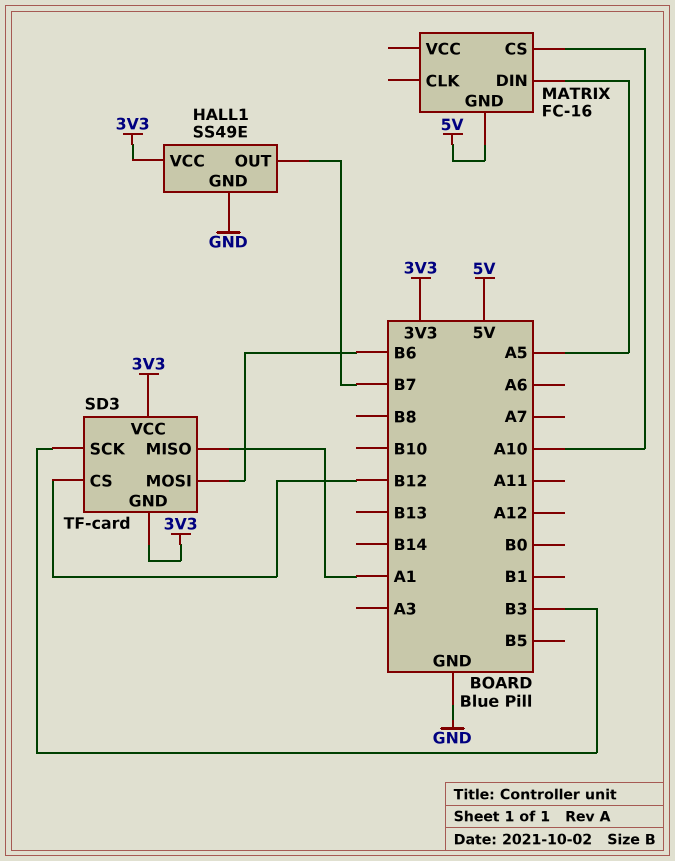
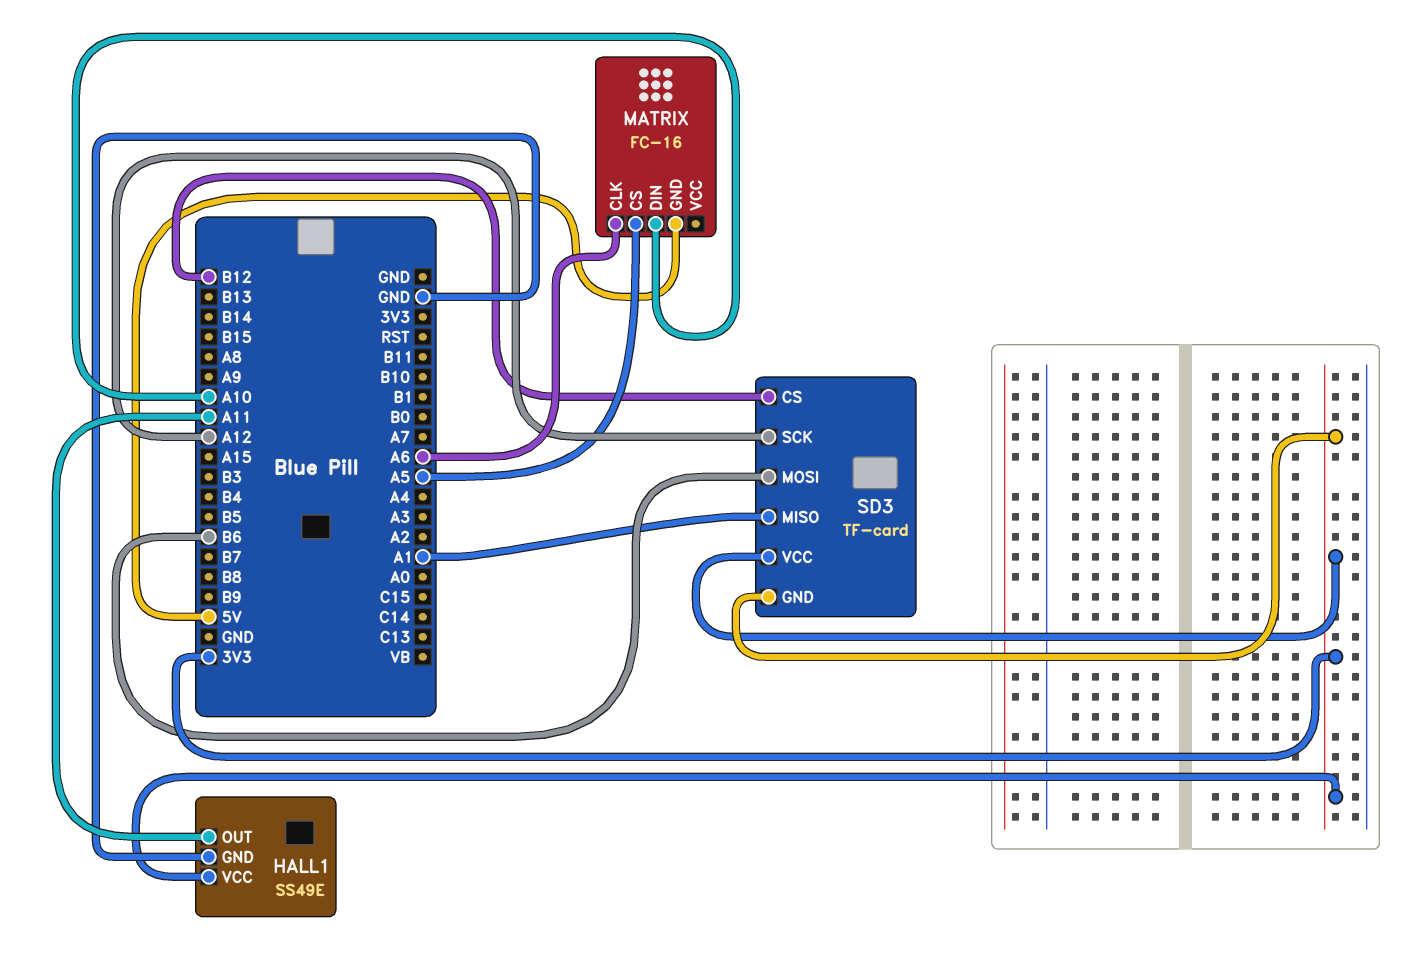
HALL1 pin OUT: B7 -> A11
MATRIX pin CLK: none -> A6
MATRIX pin CS: A10 -> A5
MATRIX pin DIN: A5 -> A10
SD3 pin SCK: B3 -> A12

